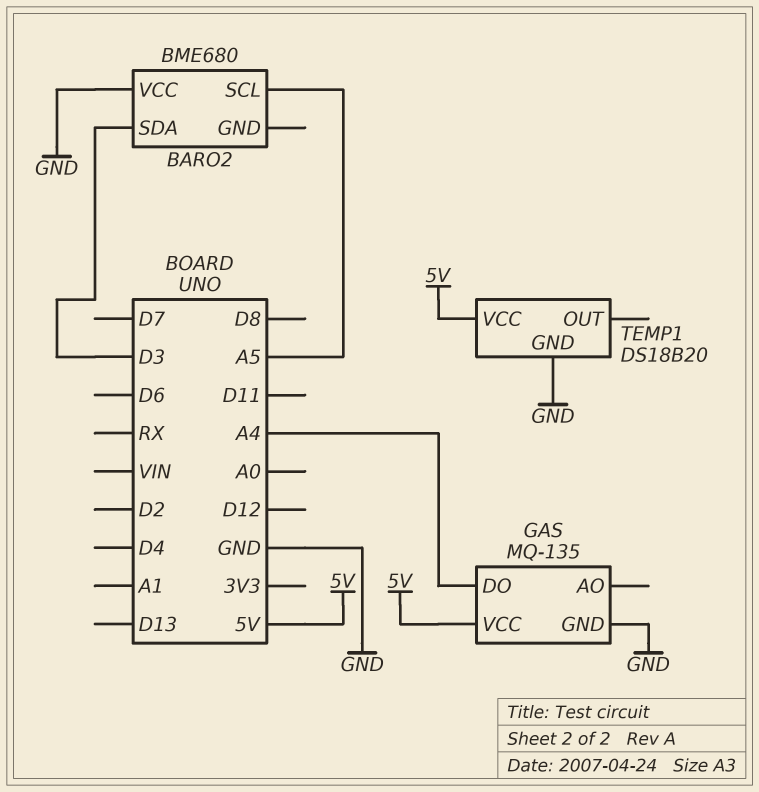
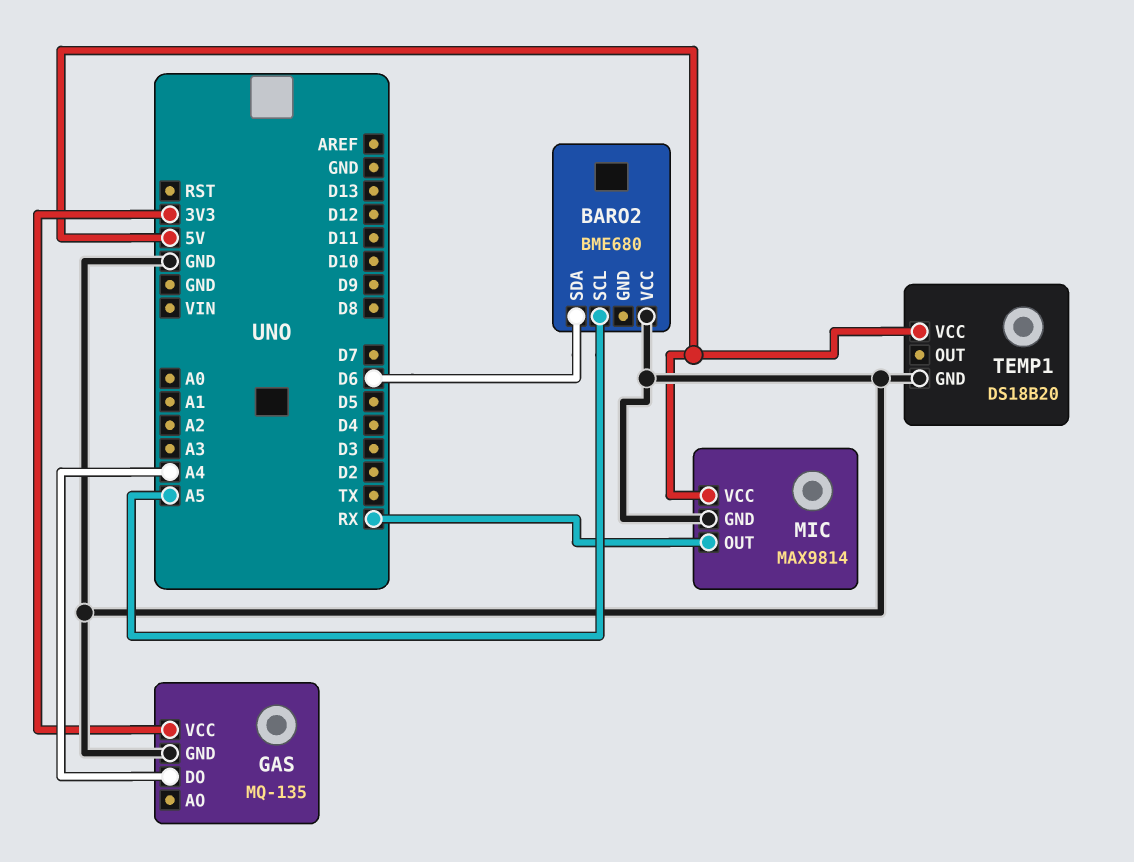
BARO2 pin SDA: D3 -> D6
GAS pin VCC: 5V -> 3V3
MIC: none -> MAX9814
MIC pin GND: none -> GND
MIC pin OUT: none -> RX
MIC pin VCC: none -> 5V

